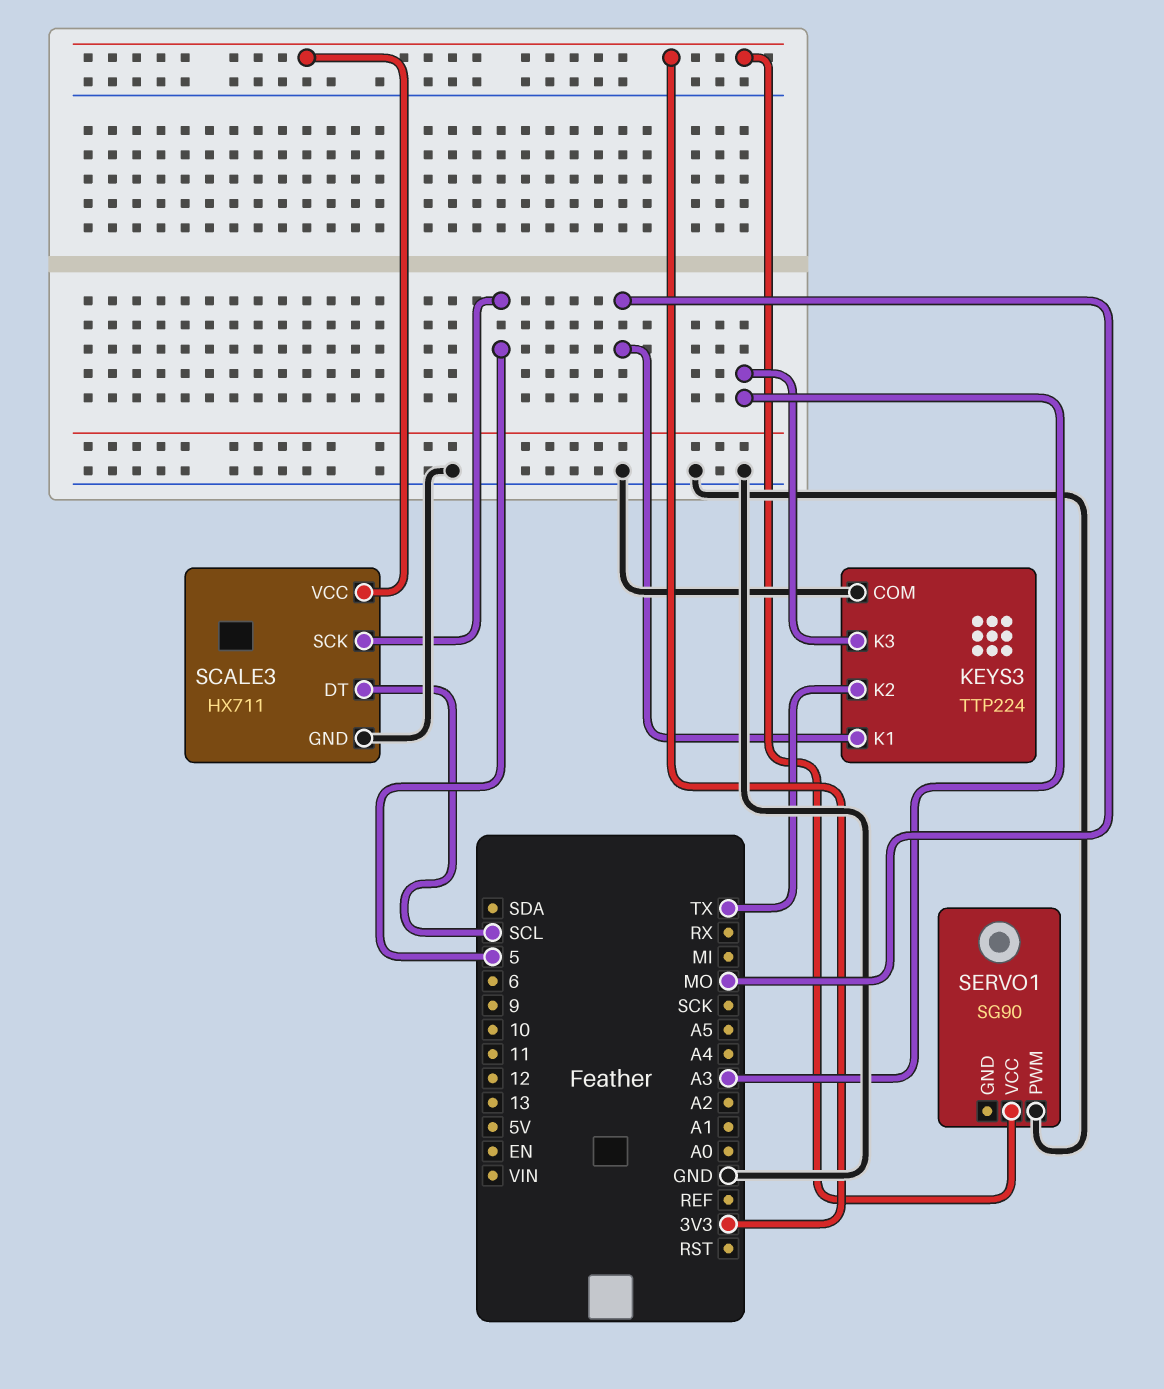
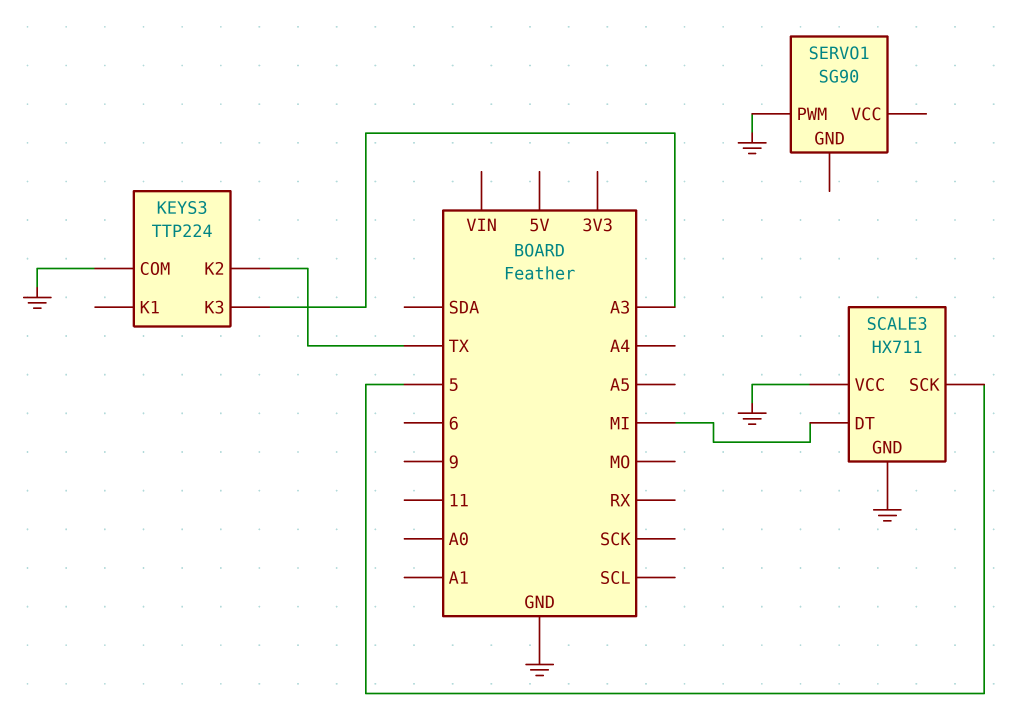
KEYS3 pin K1: MO -> none
SCALE3 pin DT: SCL -> MI
SCALE3 pin VCC: 3V3 -> GND
SERVO1 pin VCC: 3V3 -> none

